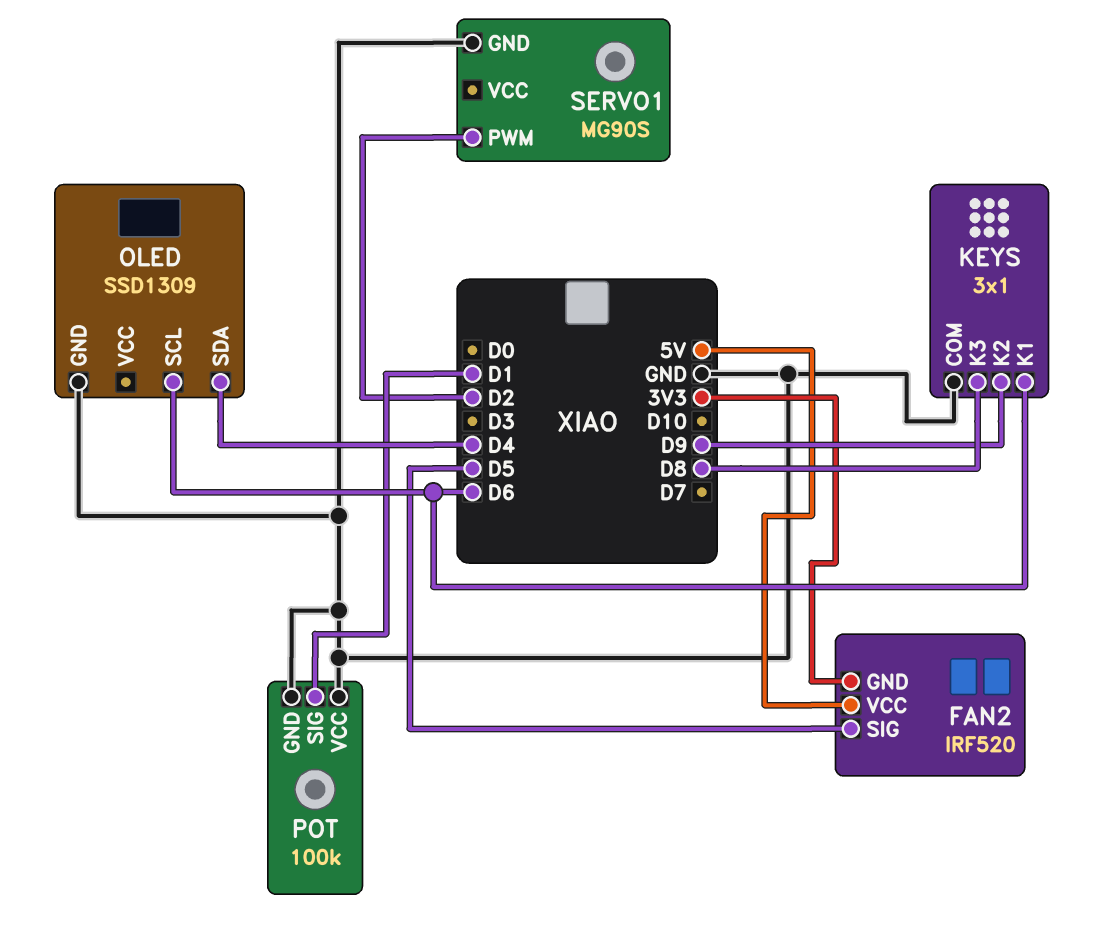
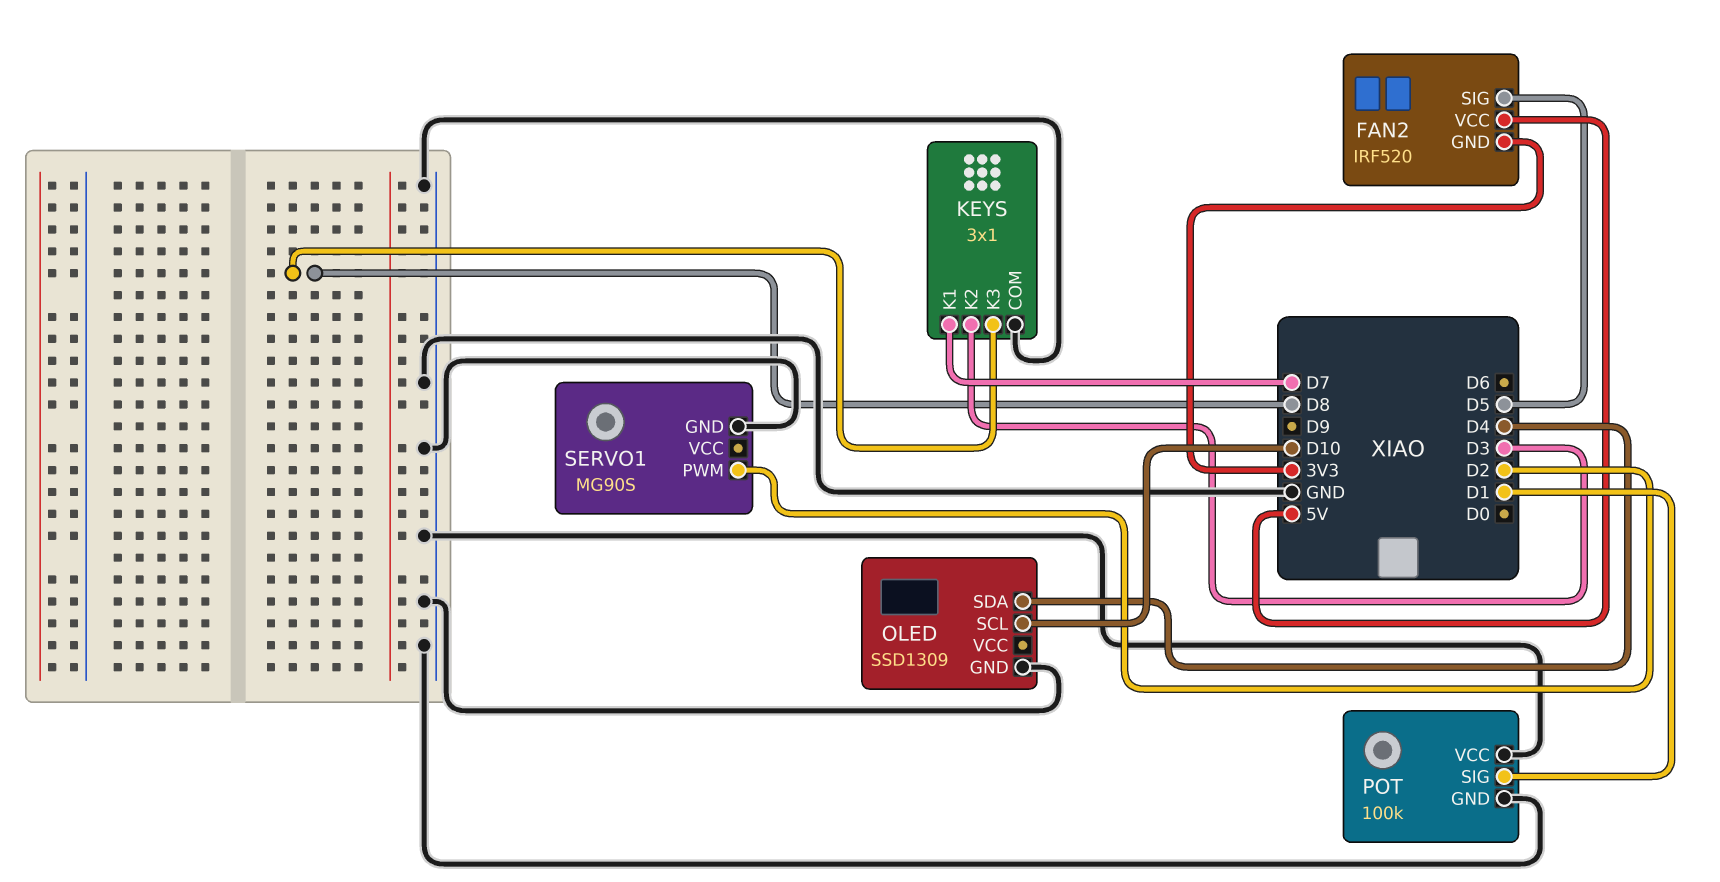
KEYS pin K1: D6 -> D7
KEYS pin K2: D9 -> D3
OLED pin SCL: D6 -> D10

